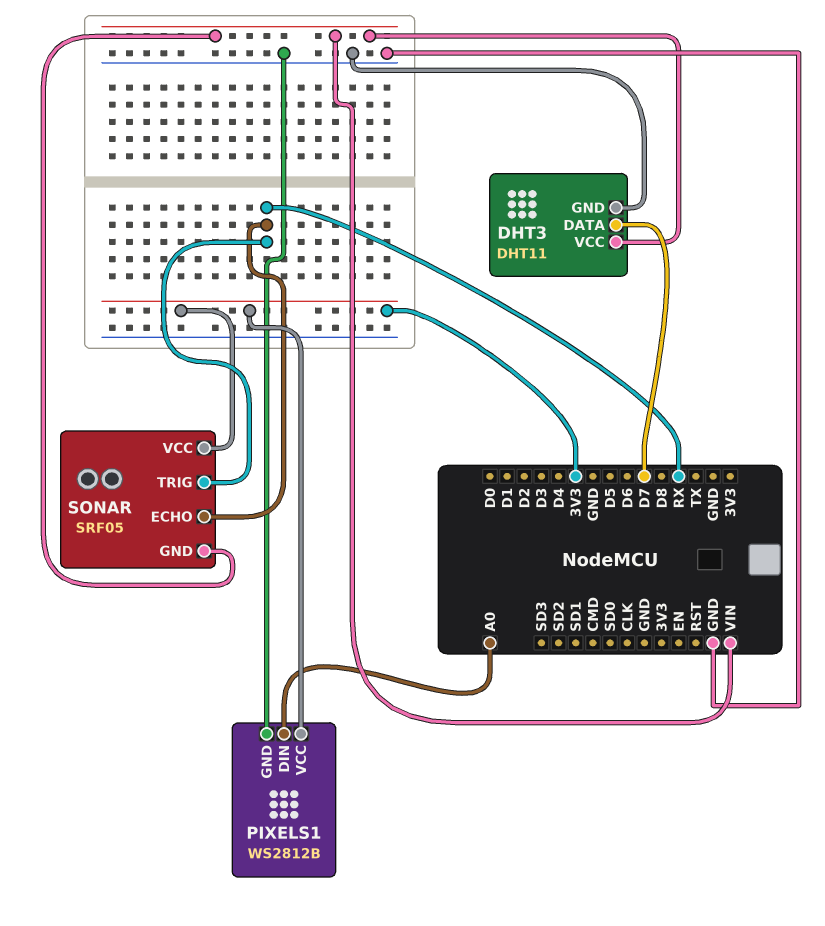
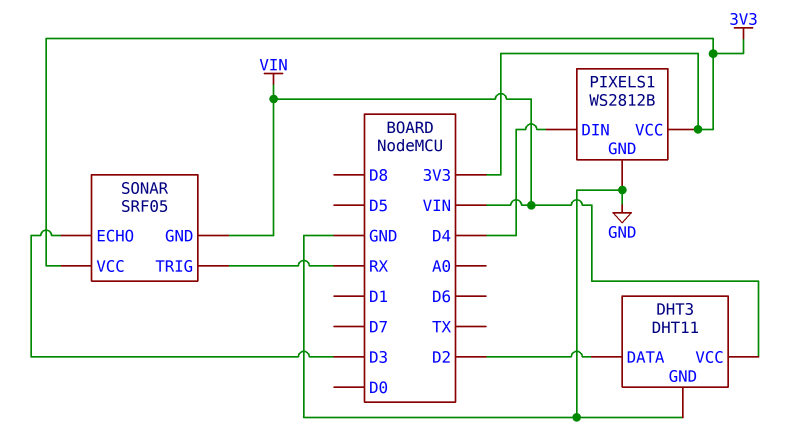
DHT3 pin DATA: D7 -> D2
PIXELS1 pin DIN: A0 -> D4
SONAR pin ECHO: RX -> D3

